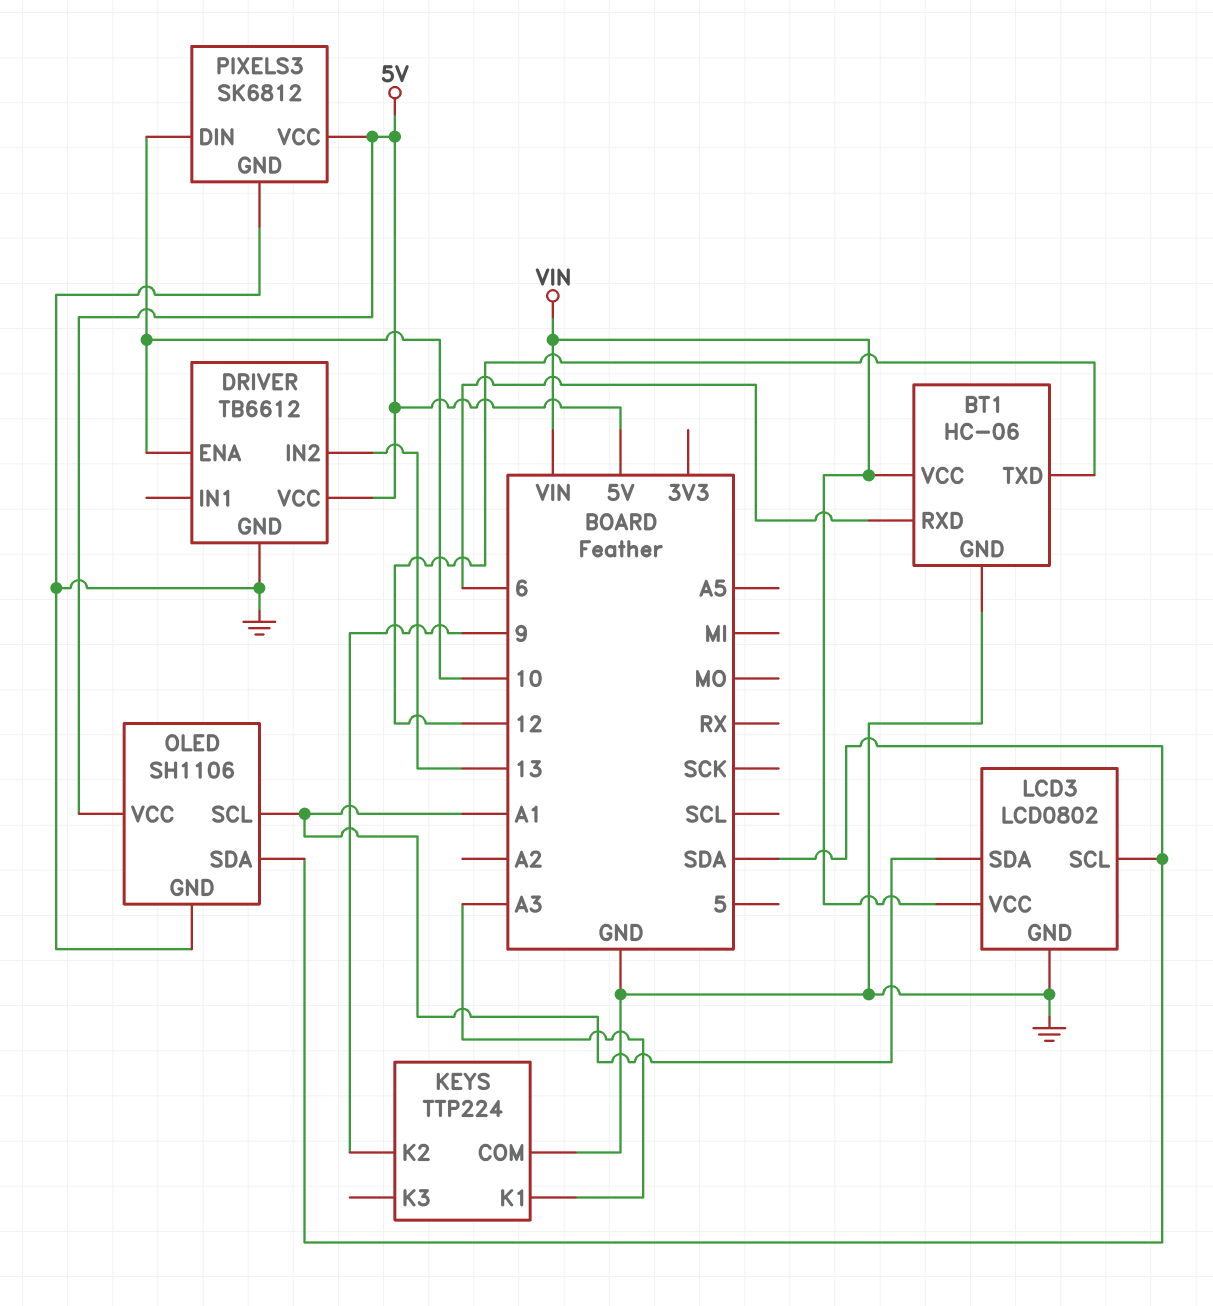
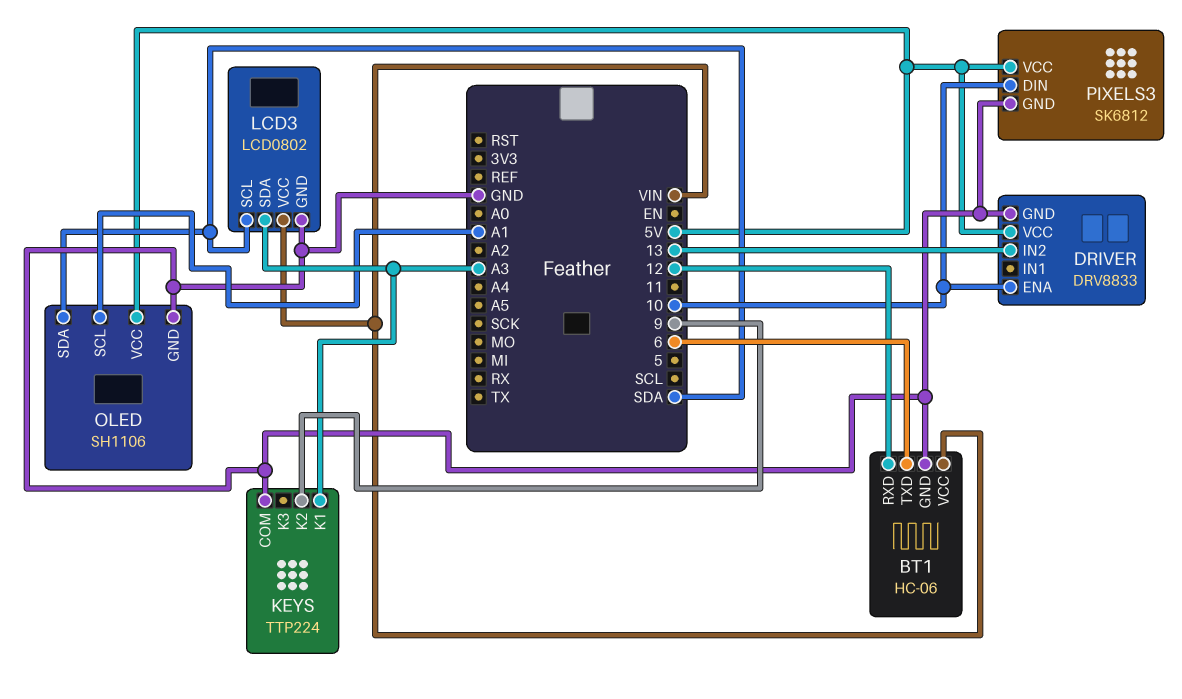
BT1 pin RXD: 6 -> 12
BT1 pin TXD: 12 -> 6
DRIVER: TB6612 -> DRV8833
LCD3 pin SDA: A1 -> A3

